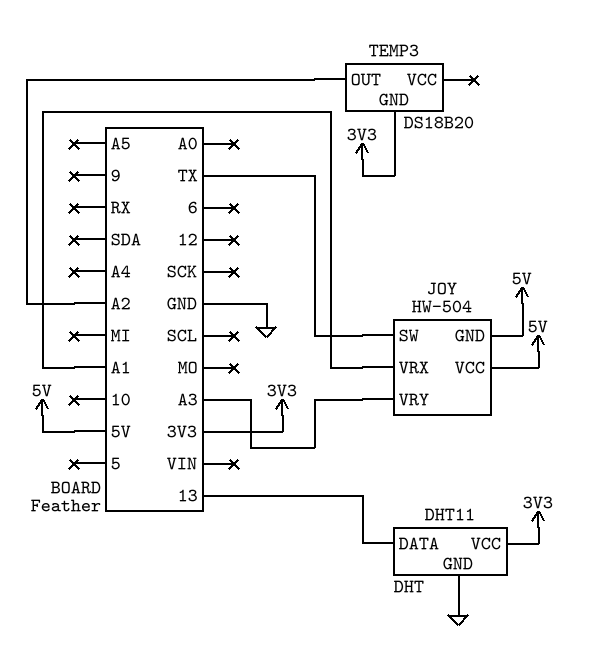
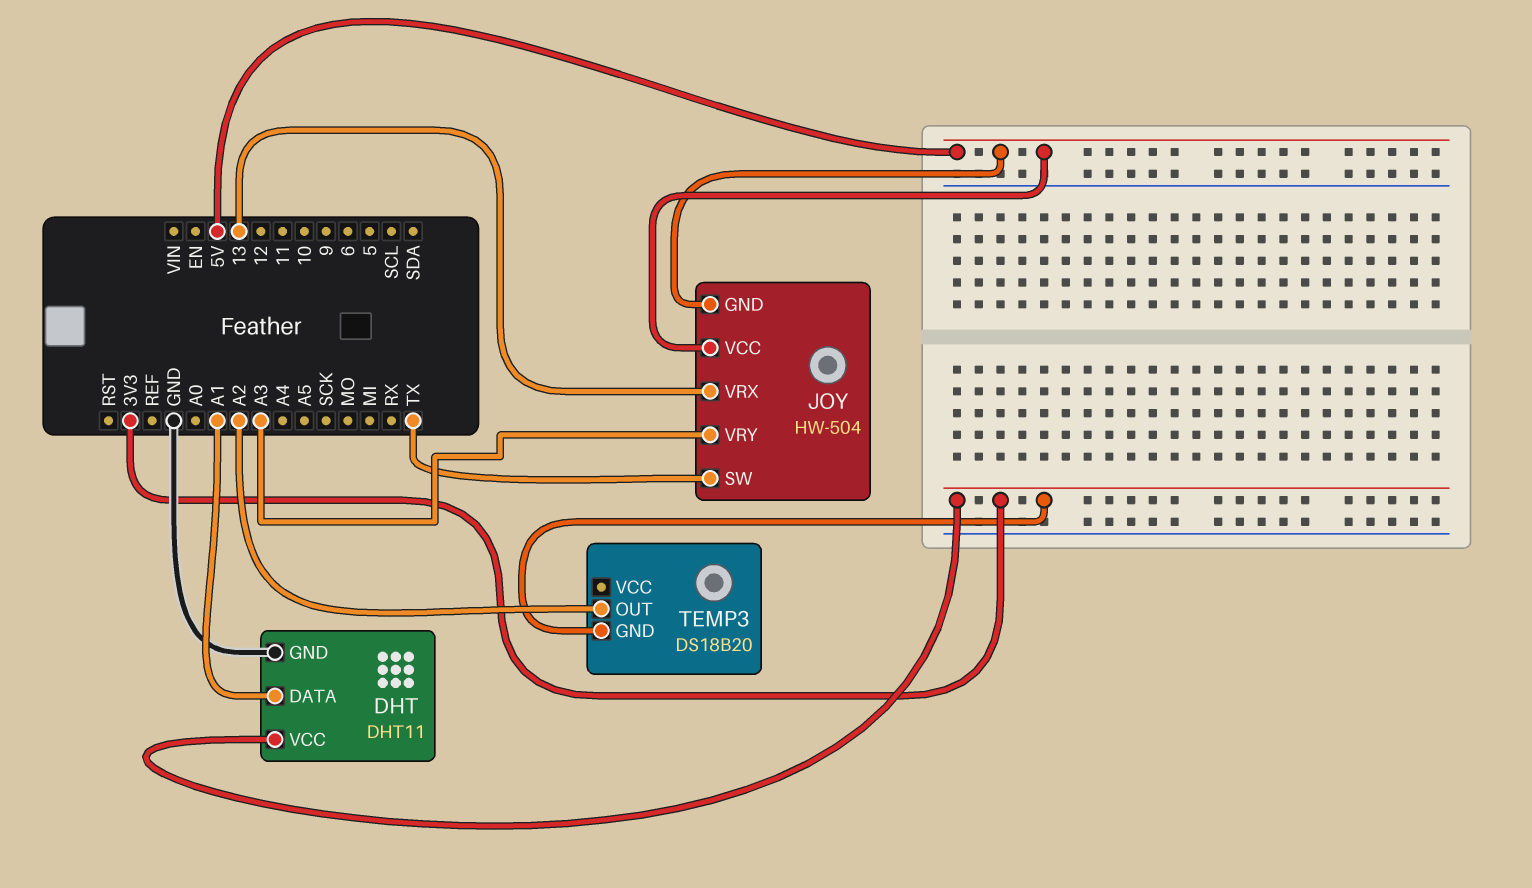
DHT pin DATA: 13 -> A1
JOY pin VRX: A1 -> 13

